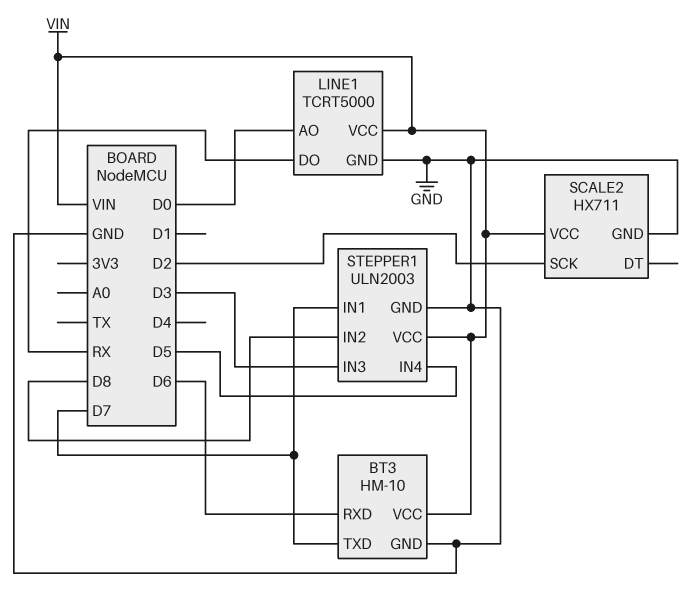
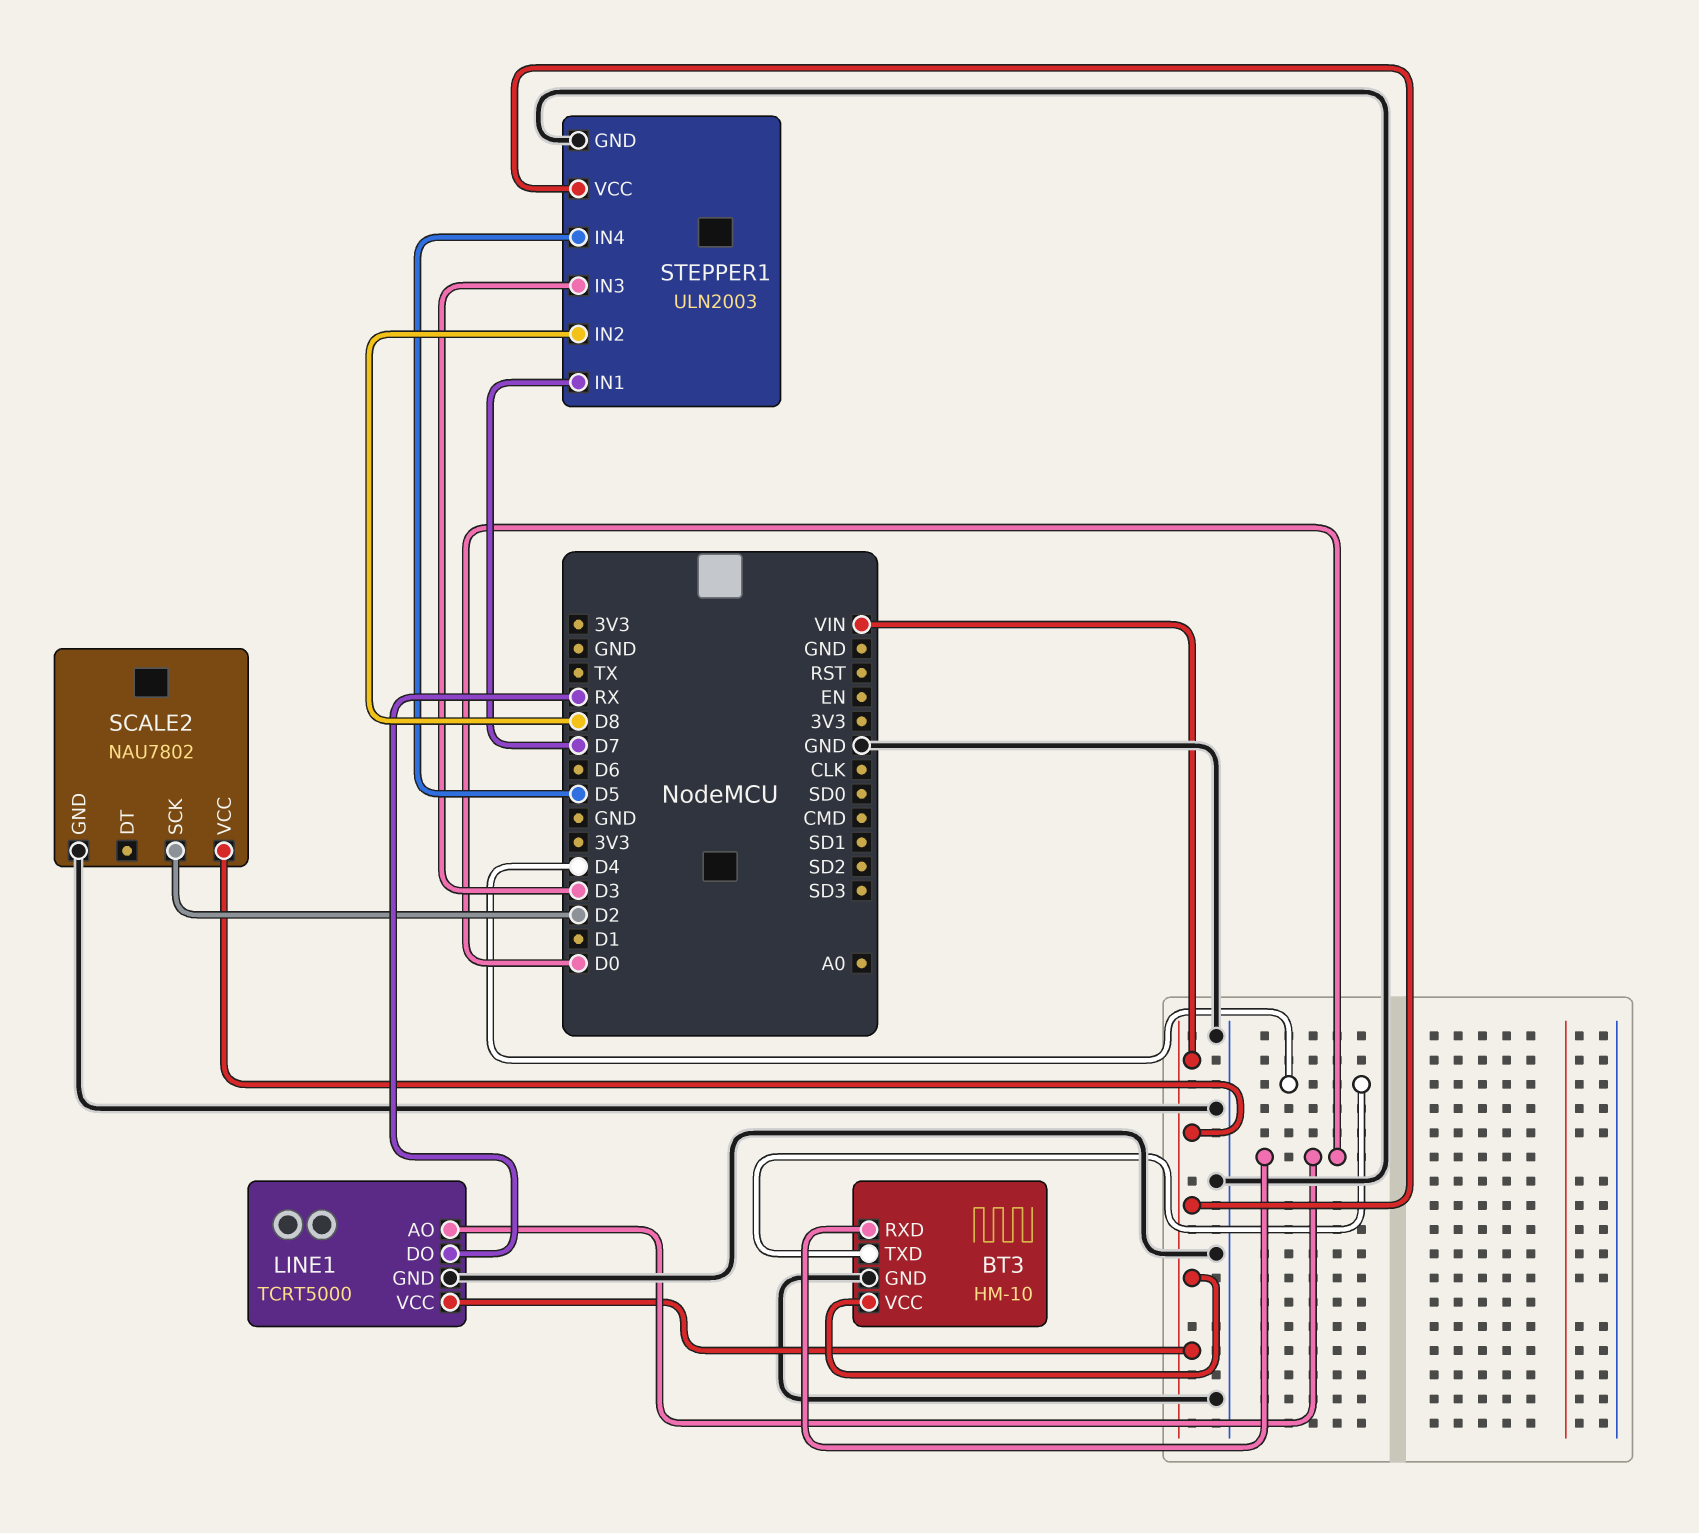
BT3 pin RXD: D6 -> D0
BT3 pin TXD: D7 -> D4
SCALE2: HX711 -> NAU7802

